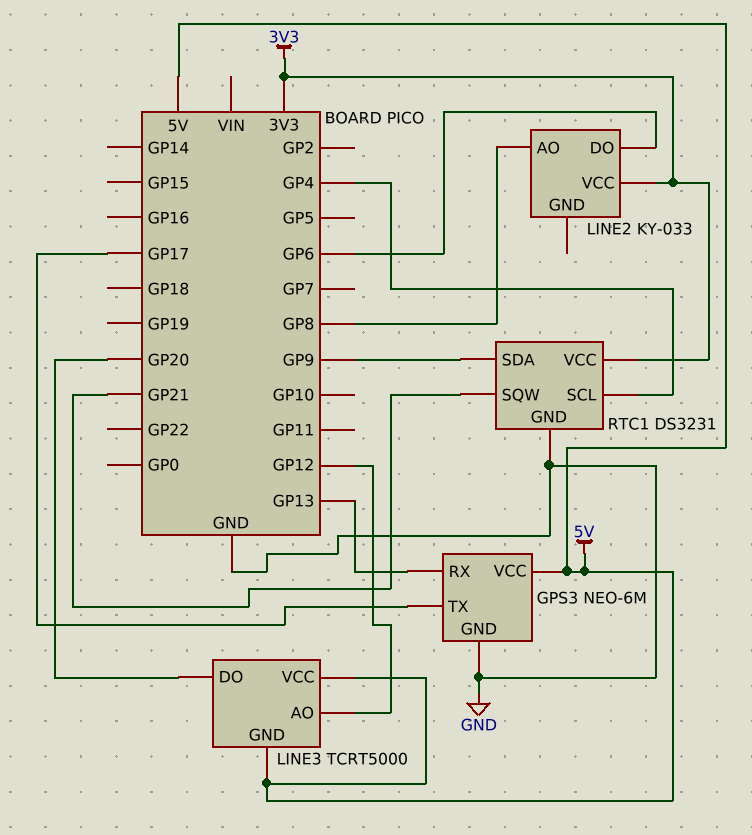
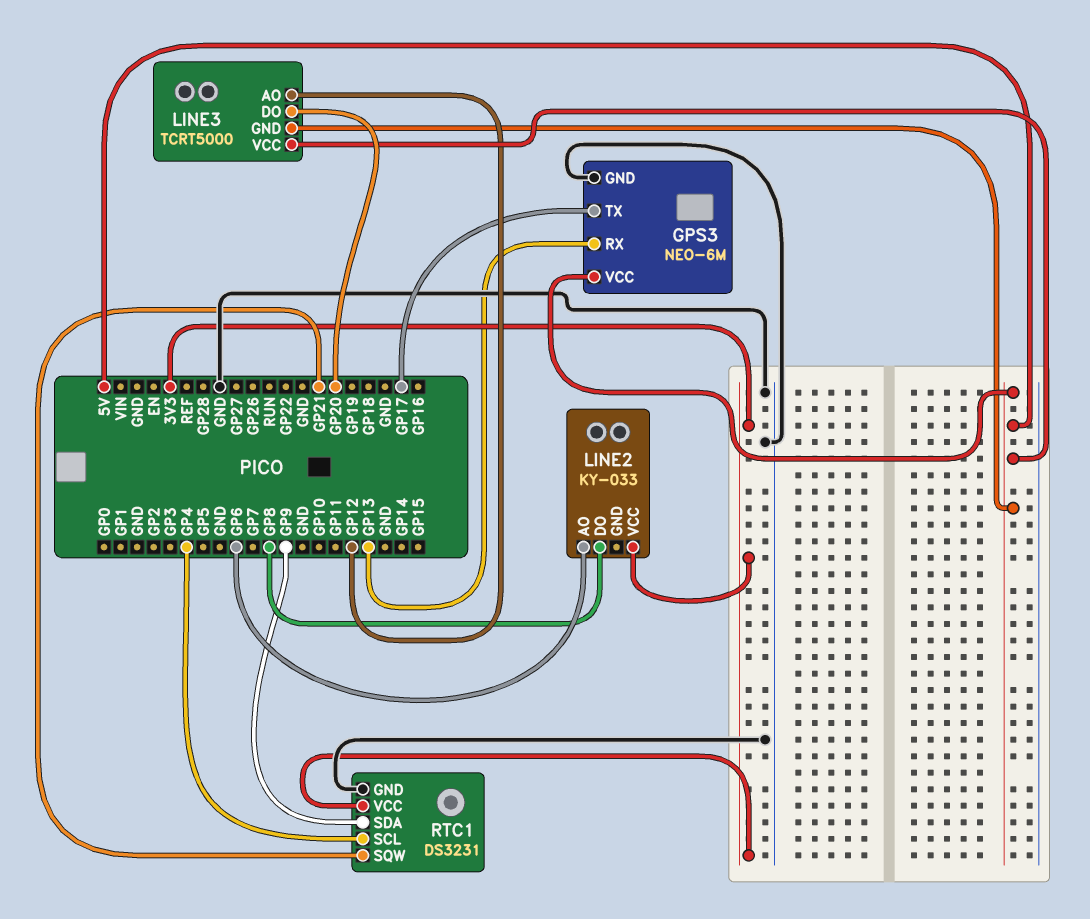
LINE2 pin AO: GP8 -> GP6
LINE2 pin DO: GP6 -> GP8

